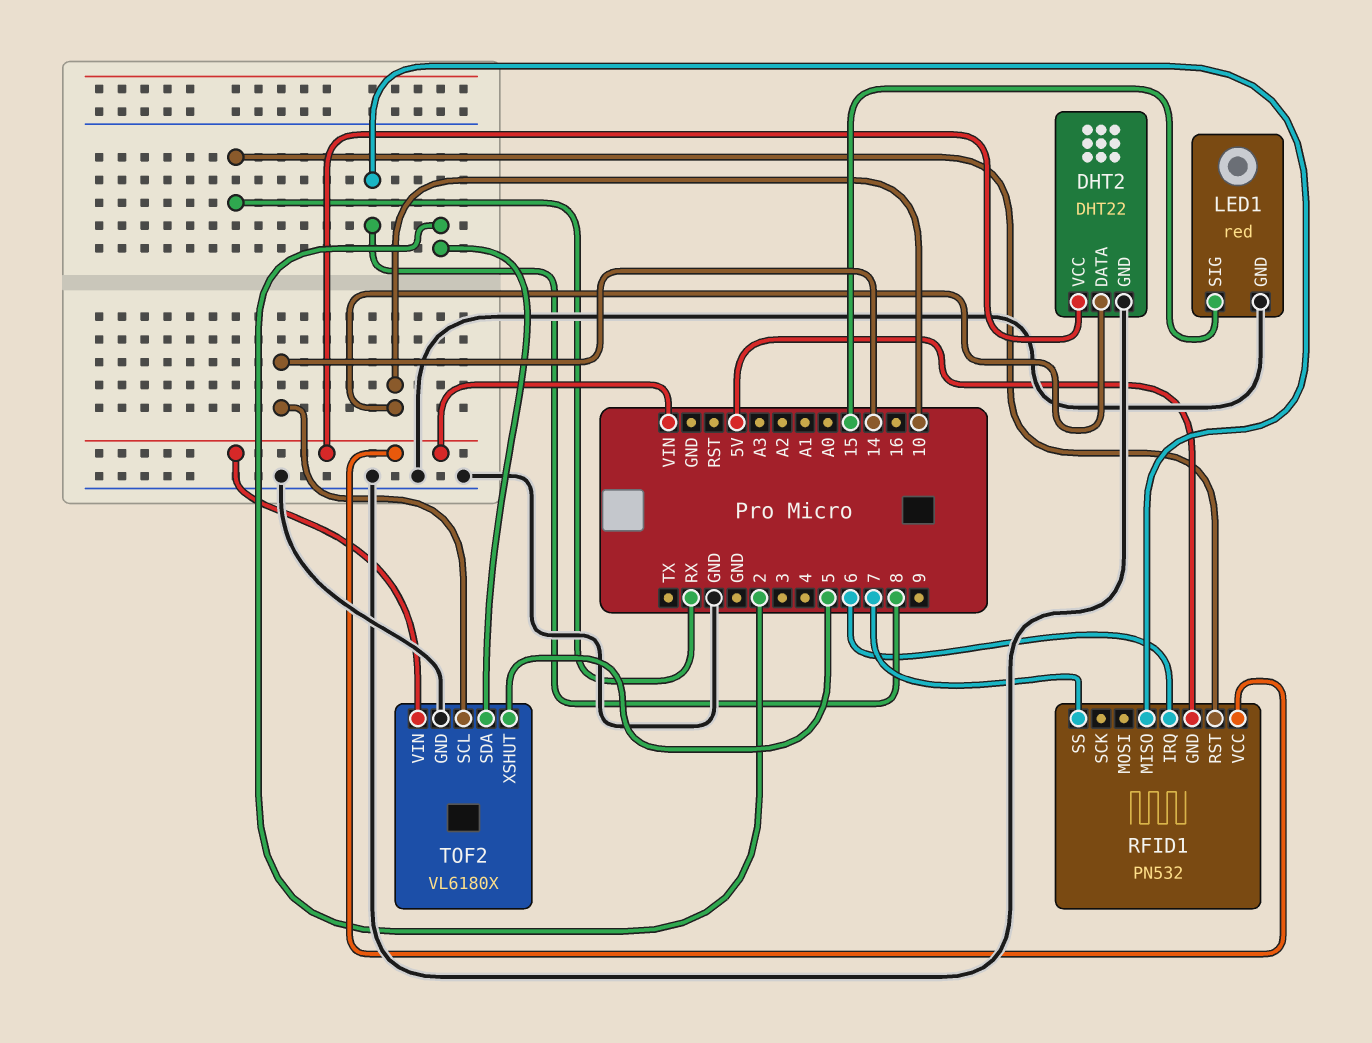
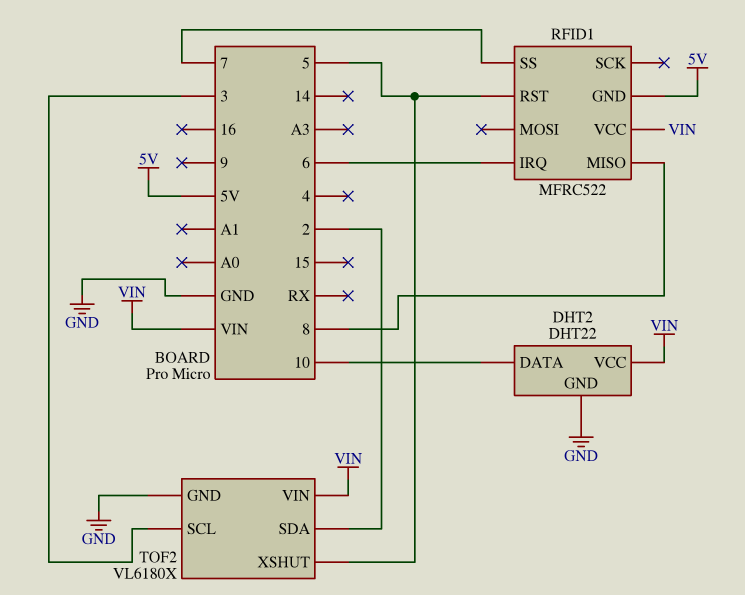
LED1: red -> none
LED1 pin GND: GND -> none
LED1 pin SIG: 15 -> none
RFID1: PN532 -> MFRC522
RFID1 pin RST: RX -> 5
TOF2 pin SCL: 14 -> 3

